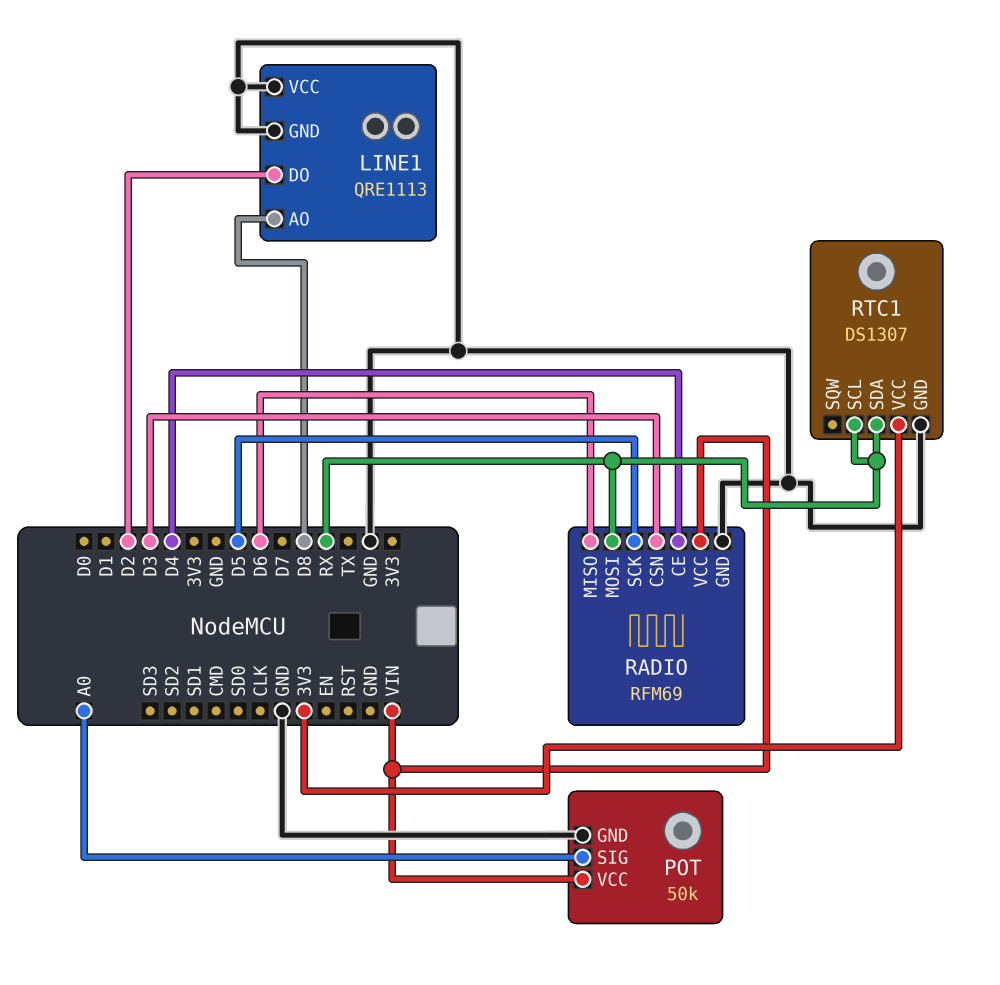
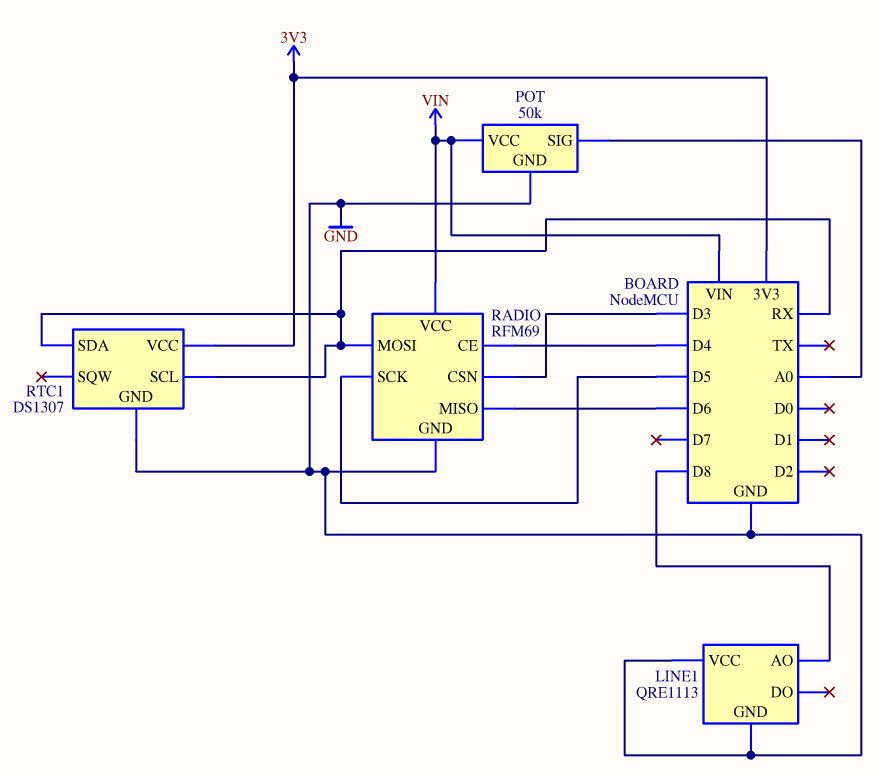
LINE1 pin DO: D2 -> none

